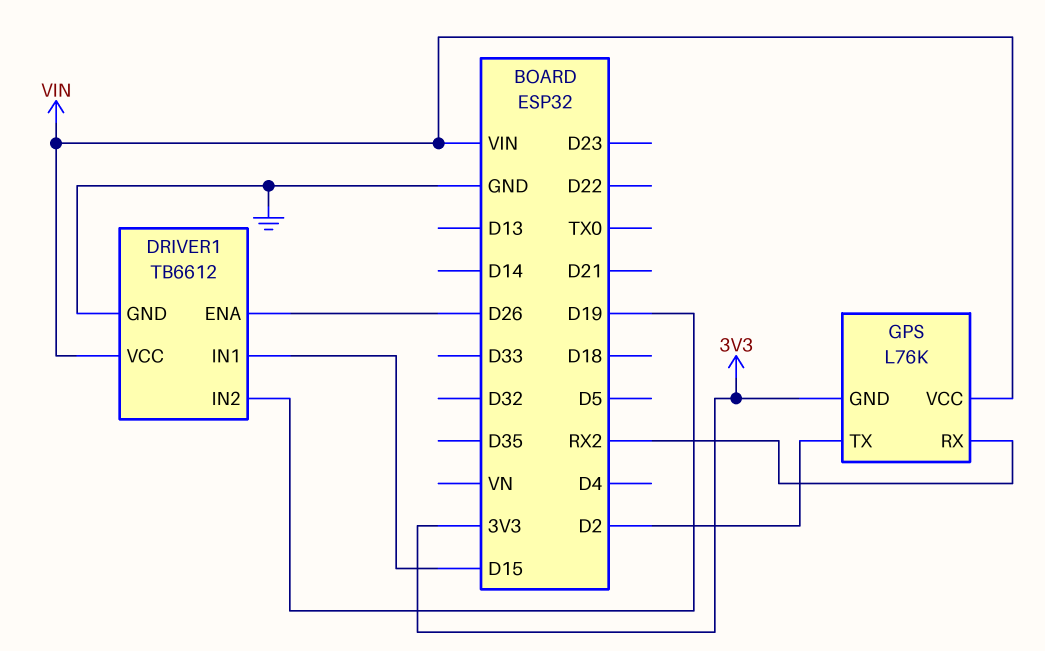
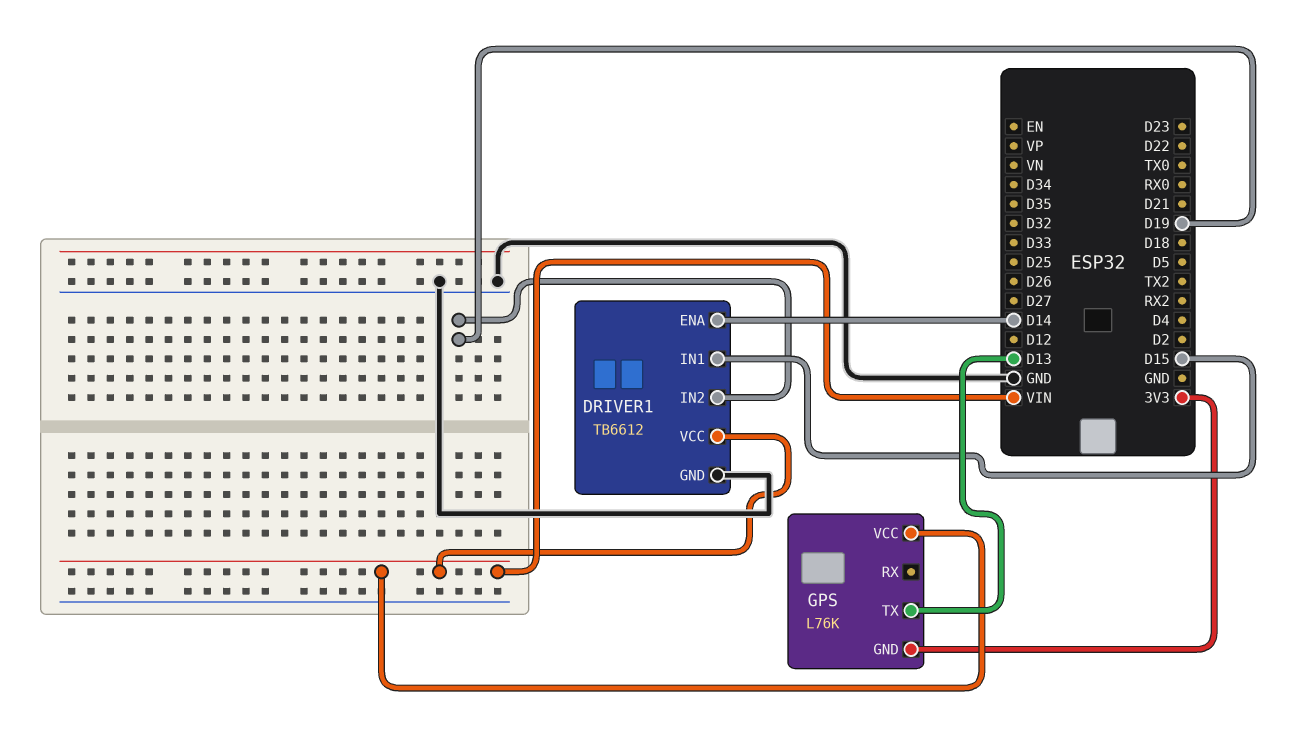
DRIVER1 pin ENA: D26 -> D14
GPS pin RX: RX2 -> none
GPS pin TX: D2 -> D13

